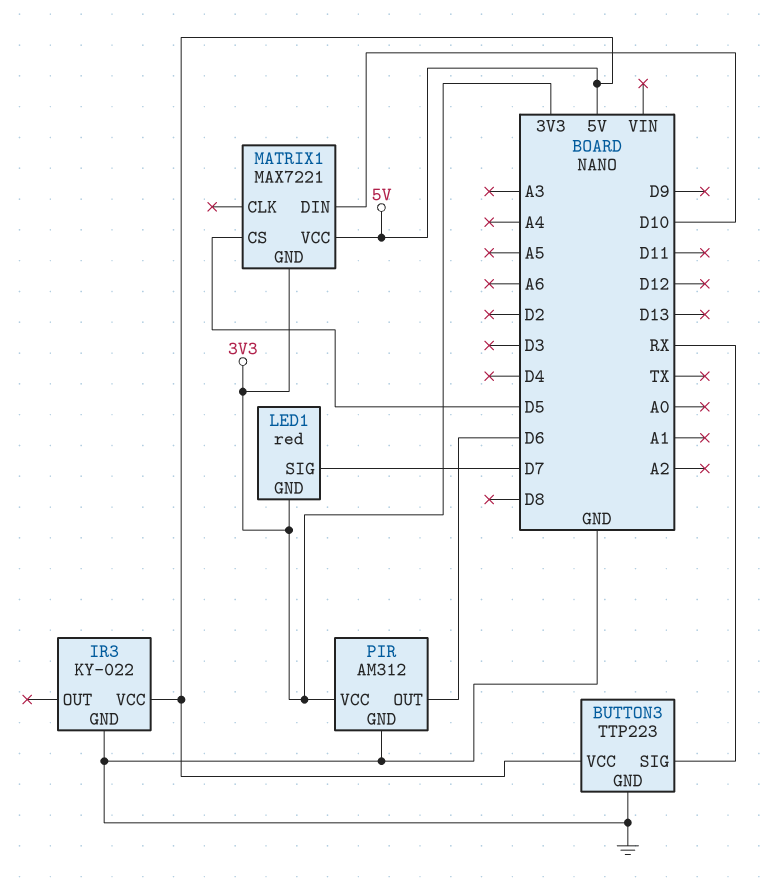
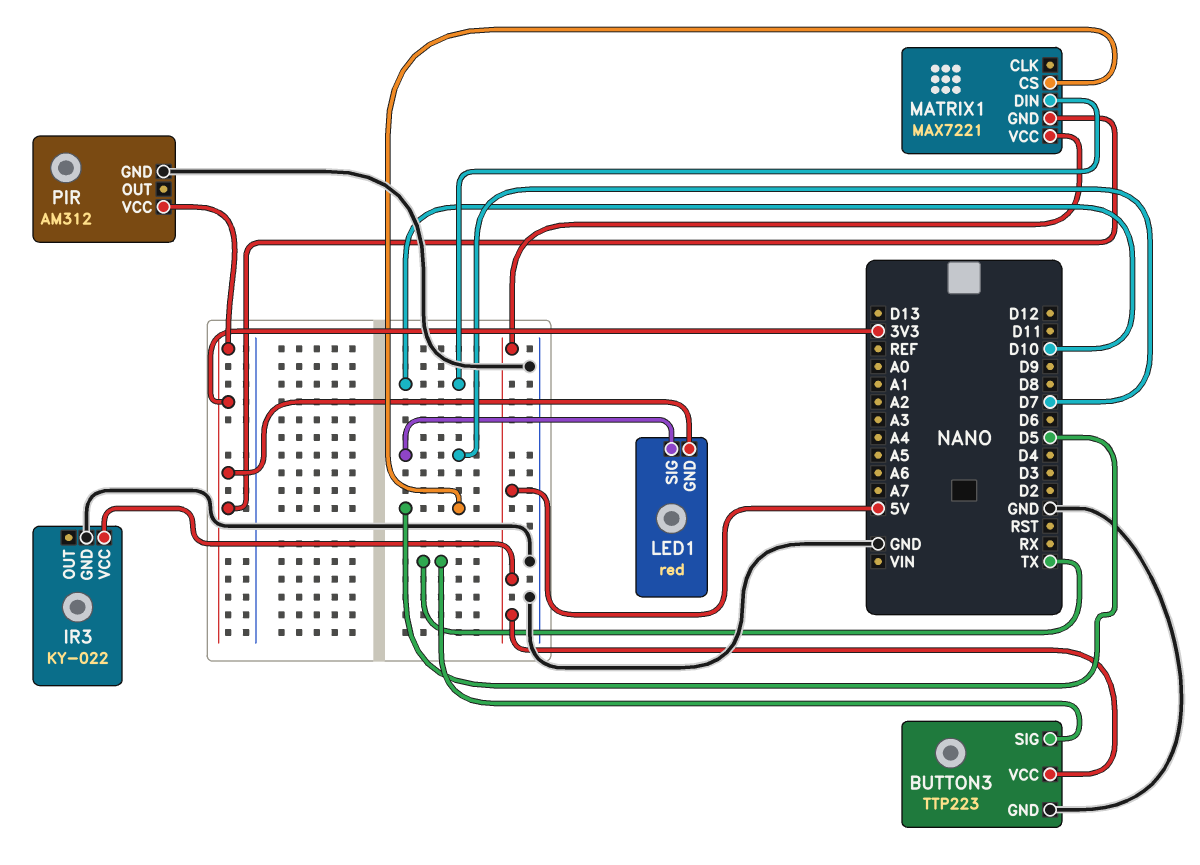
BUTTON3 pin SIG: RX -> TX
PIR pin OUT: D6 -> none

